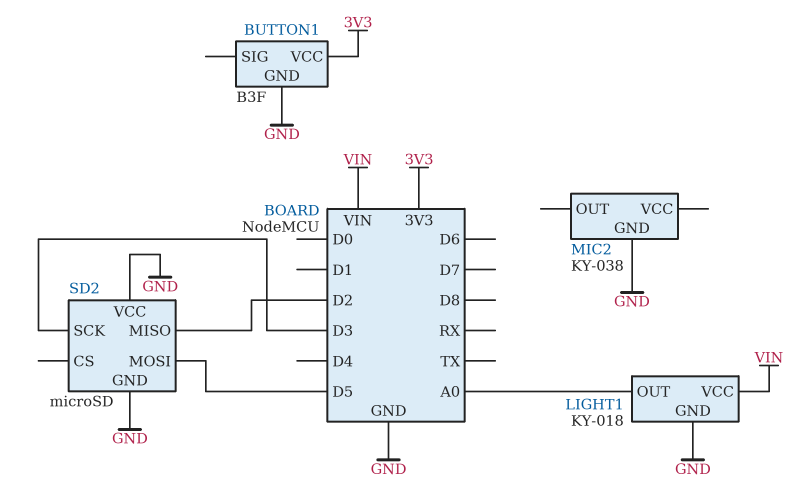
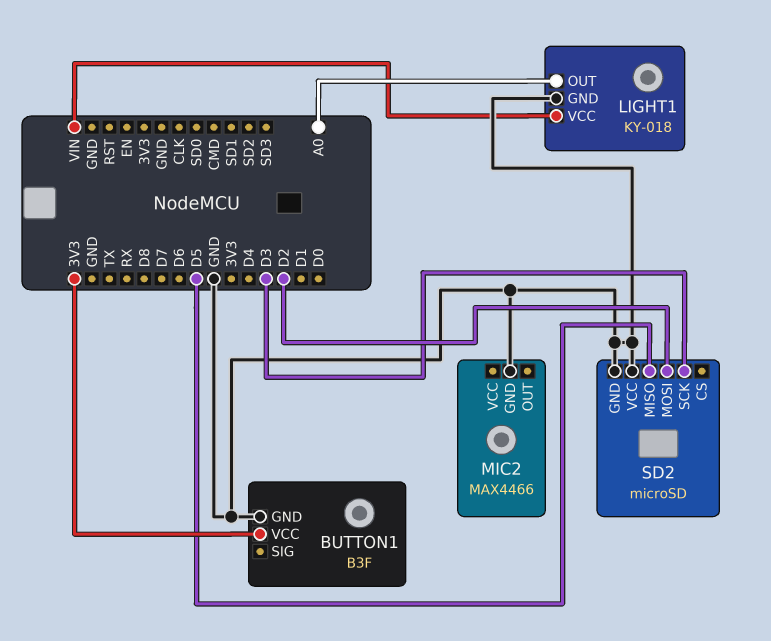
MIC2: KY-038 -> MAX4466
SD2 pin MISO: D2 -> D5
SD2 pin MOSI: D5 -> D2

